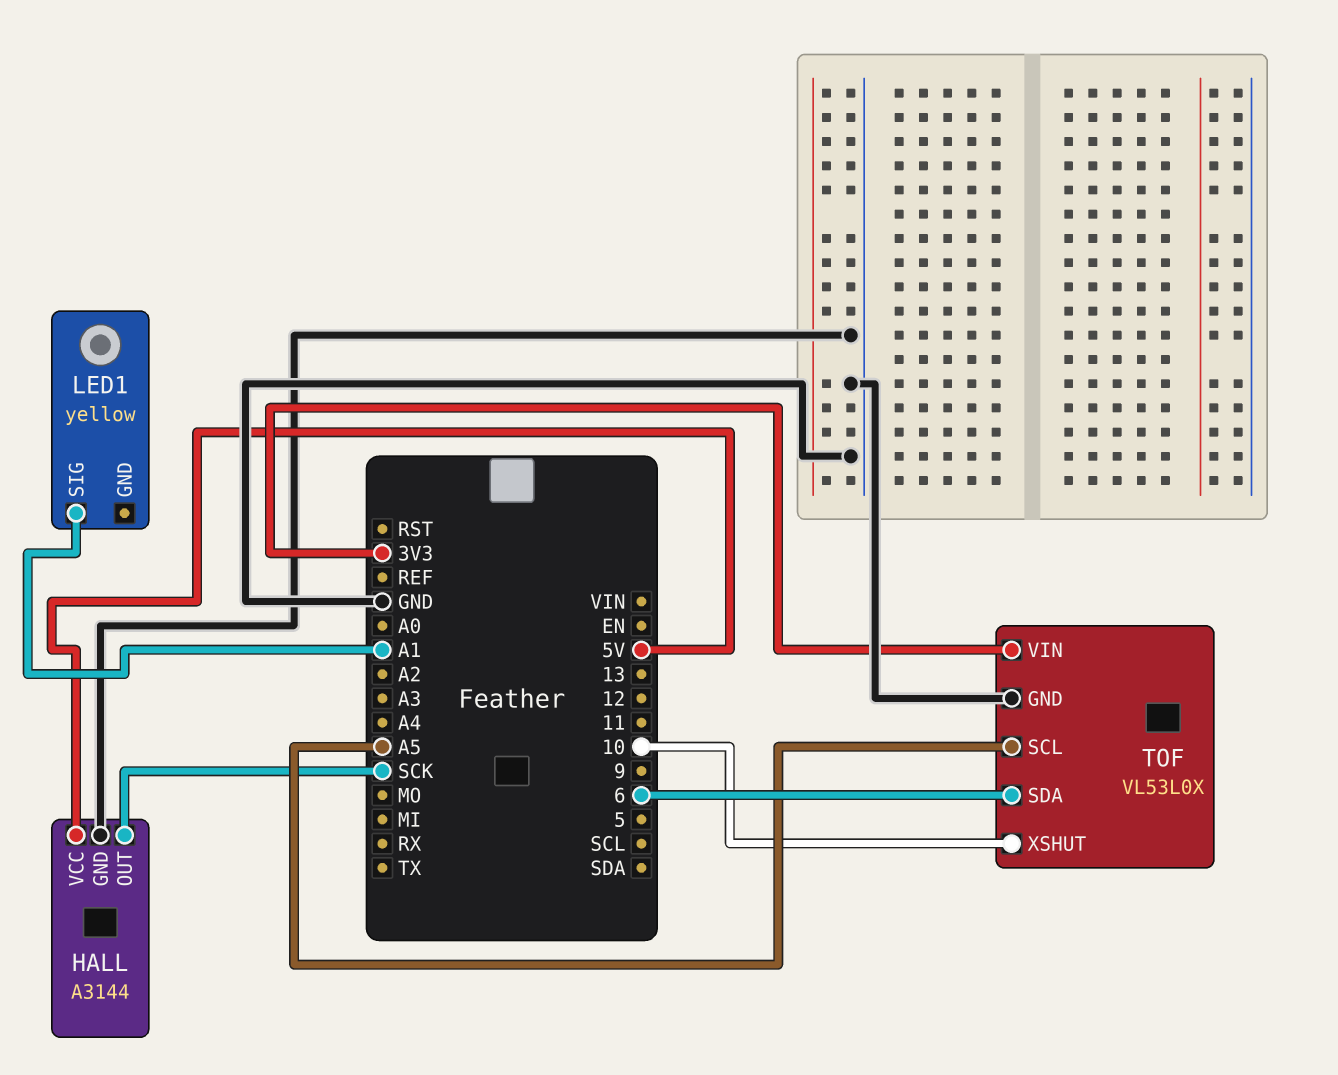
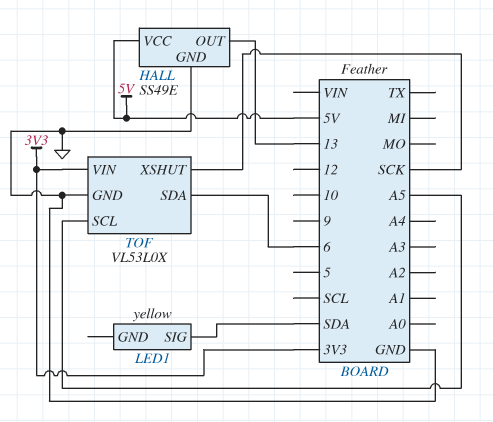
HALL: A3144 -> SS49E
HALL pin OUT: SCK -> 13
LED1 pin SIG: A1 -> SDA
TOF pin XSHUT: 10 -> SCK

